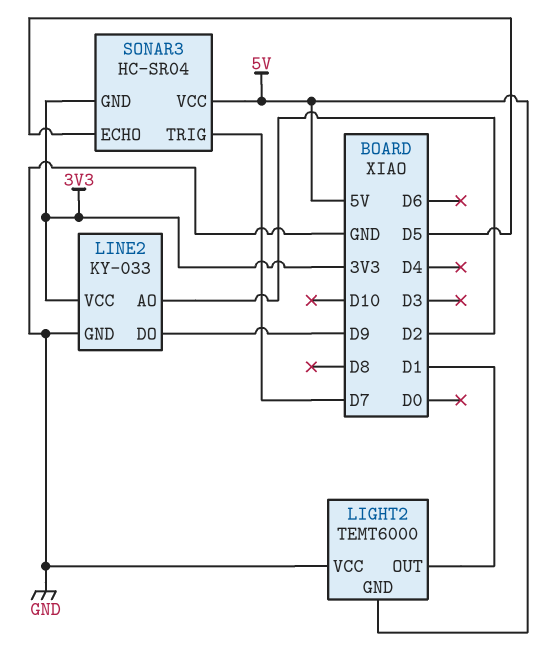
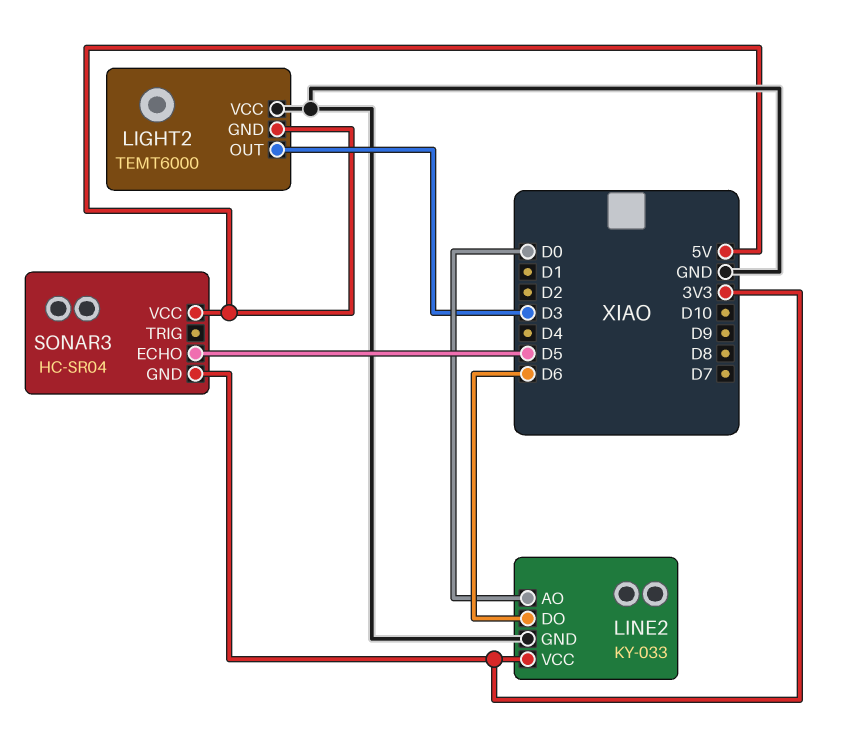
LIGHT2 pin OUT: D1 -> D3
LINE2 pin AO: D2 -> D0
LINE2 pin DO: D9 -> D6
SONAR3 pin TRIG: D7 -> none

